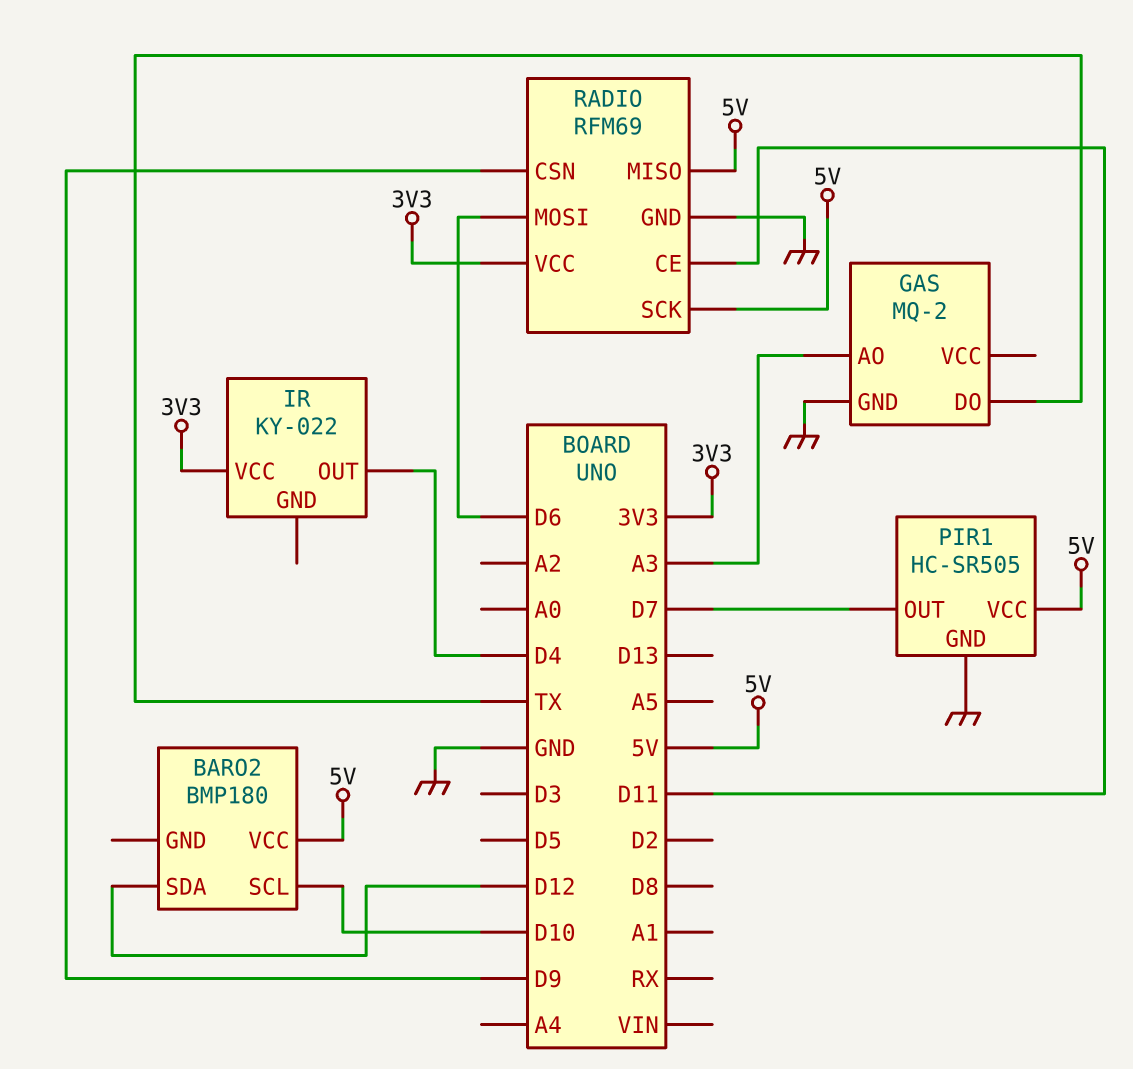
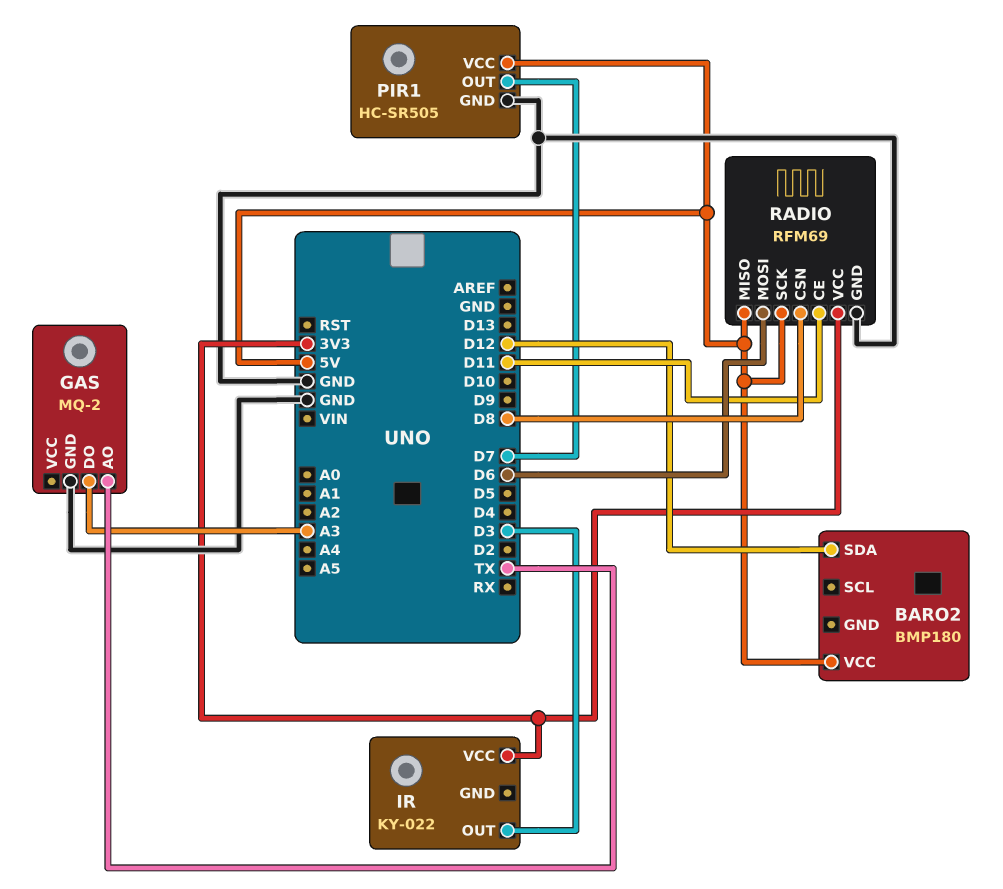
BARO2 pin SCL: D10 -> none
GAS pin AO: A3 -> TX
GAS pin DO: TX -> A3
IR pin OUT: D4 -> D3
RADIO pin CSN: D9 -> D8

